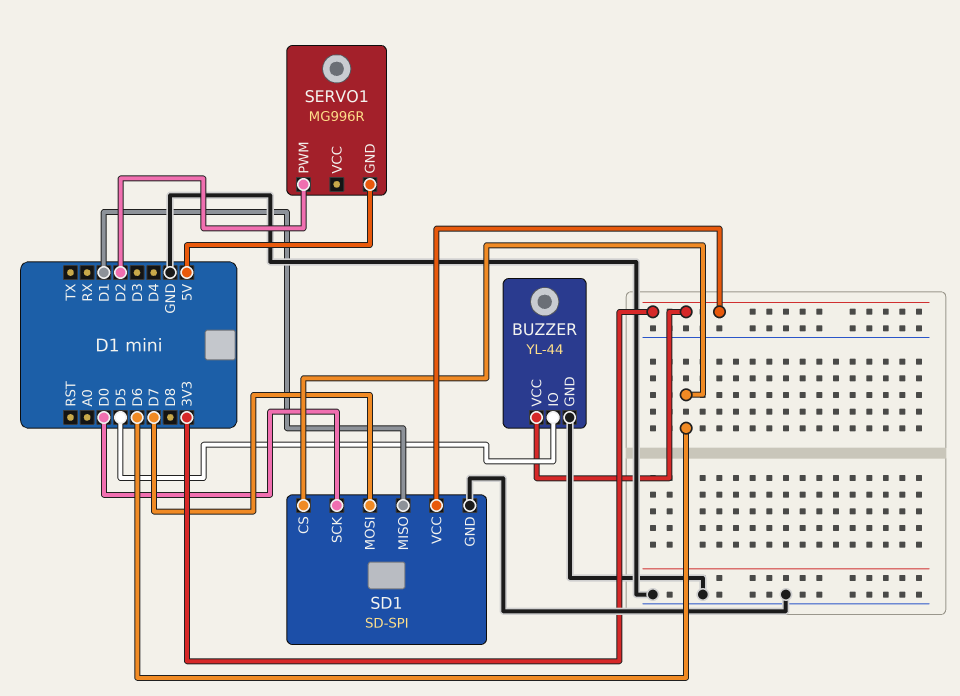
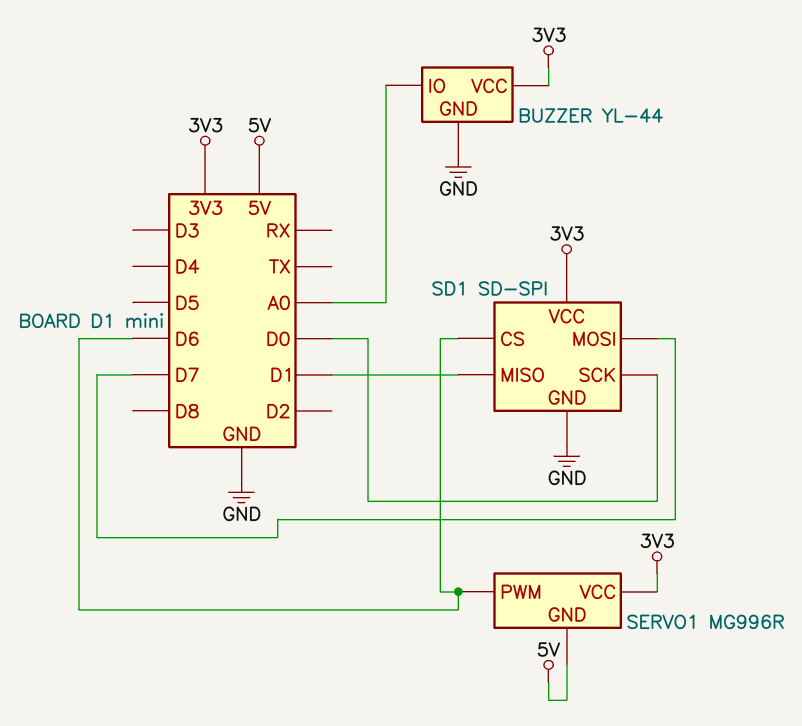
BUZZER pin IO: D5 -> A0
SERVO1 pin PWM: D2 -> D6
SERVO1 pin VCC: none -> 3V3

